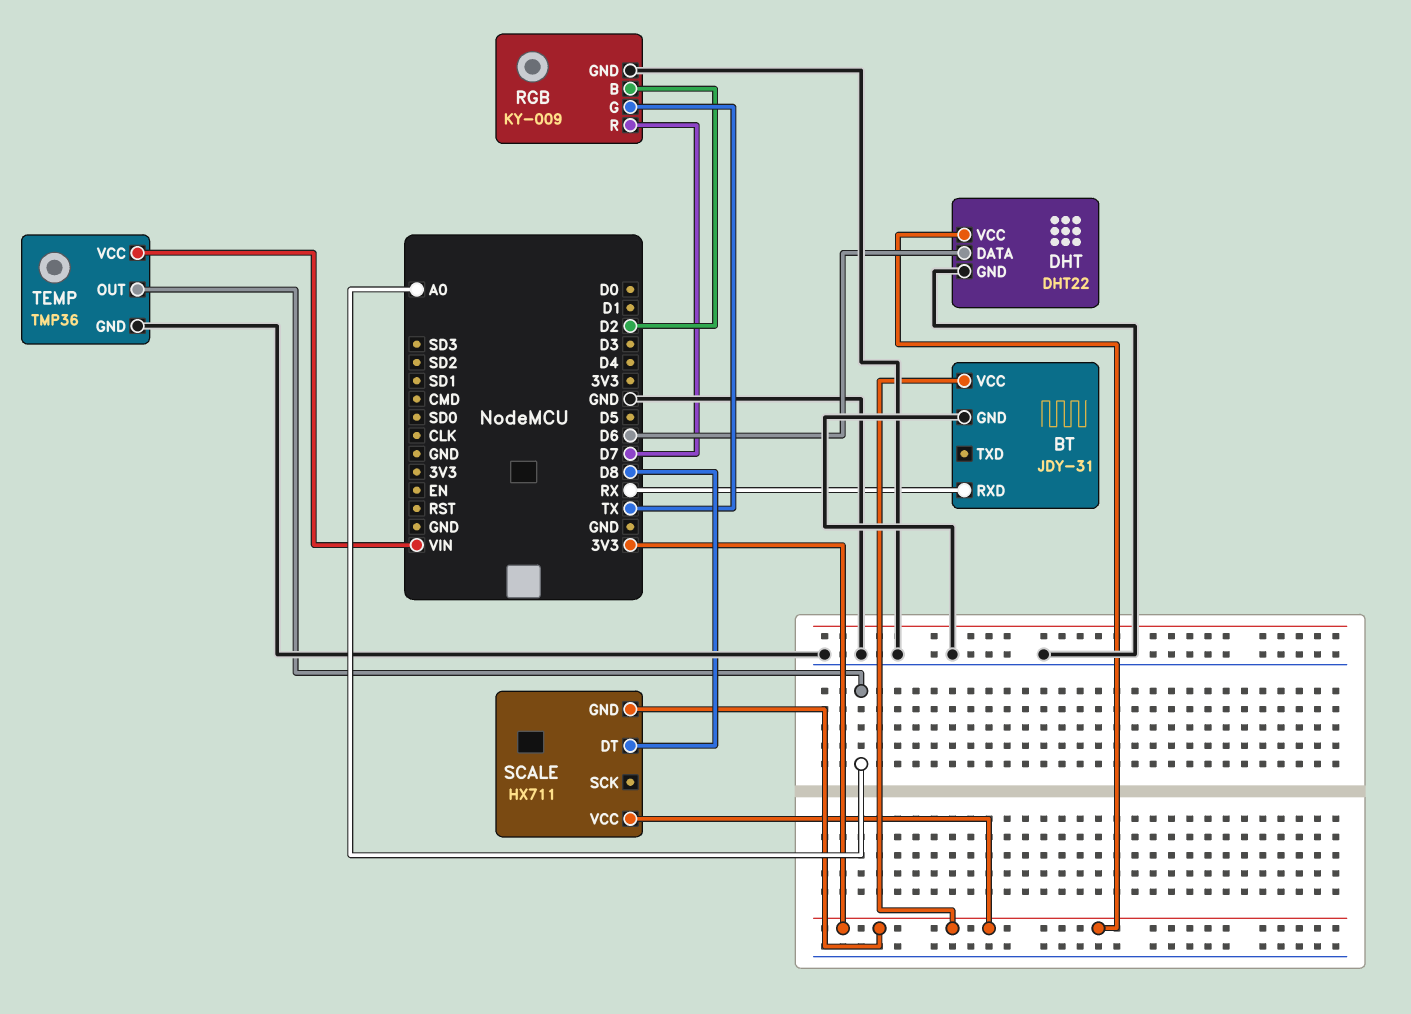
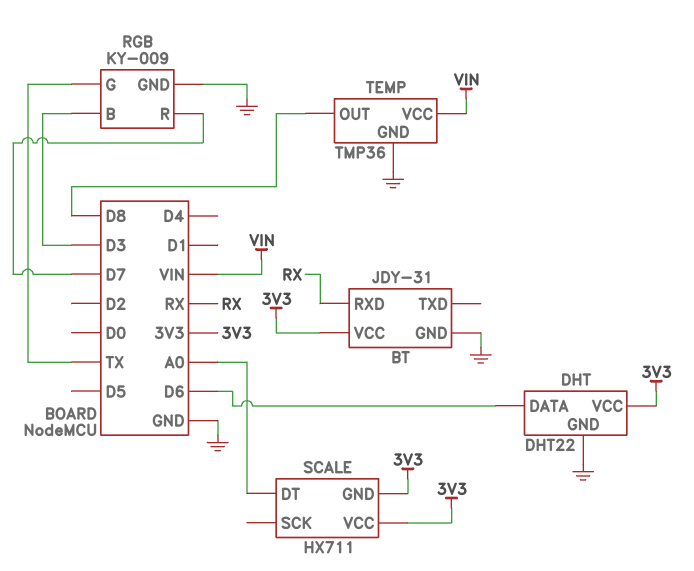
RGB pin B: D2 -> D3
SCALE pin DT: D8 -> A0
TEMP pin OUT: A0 -> D8

